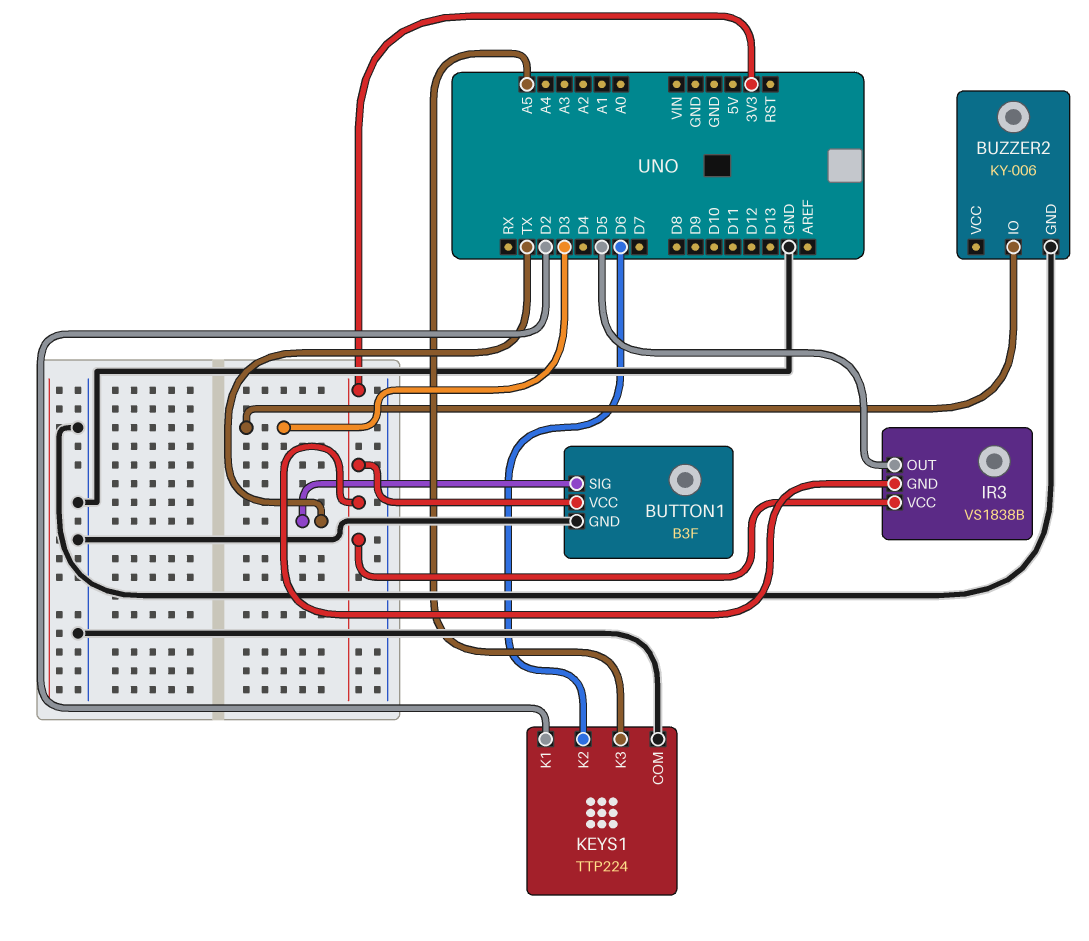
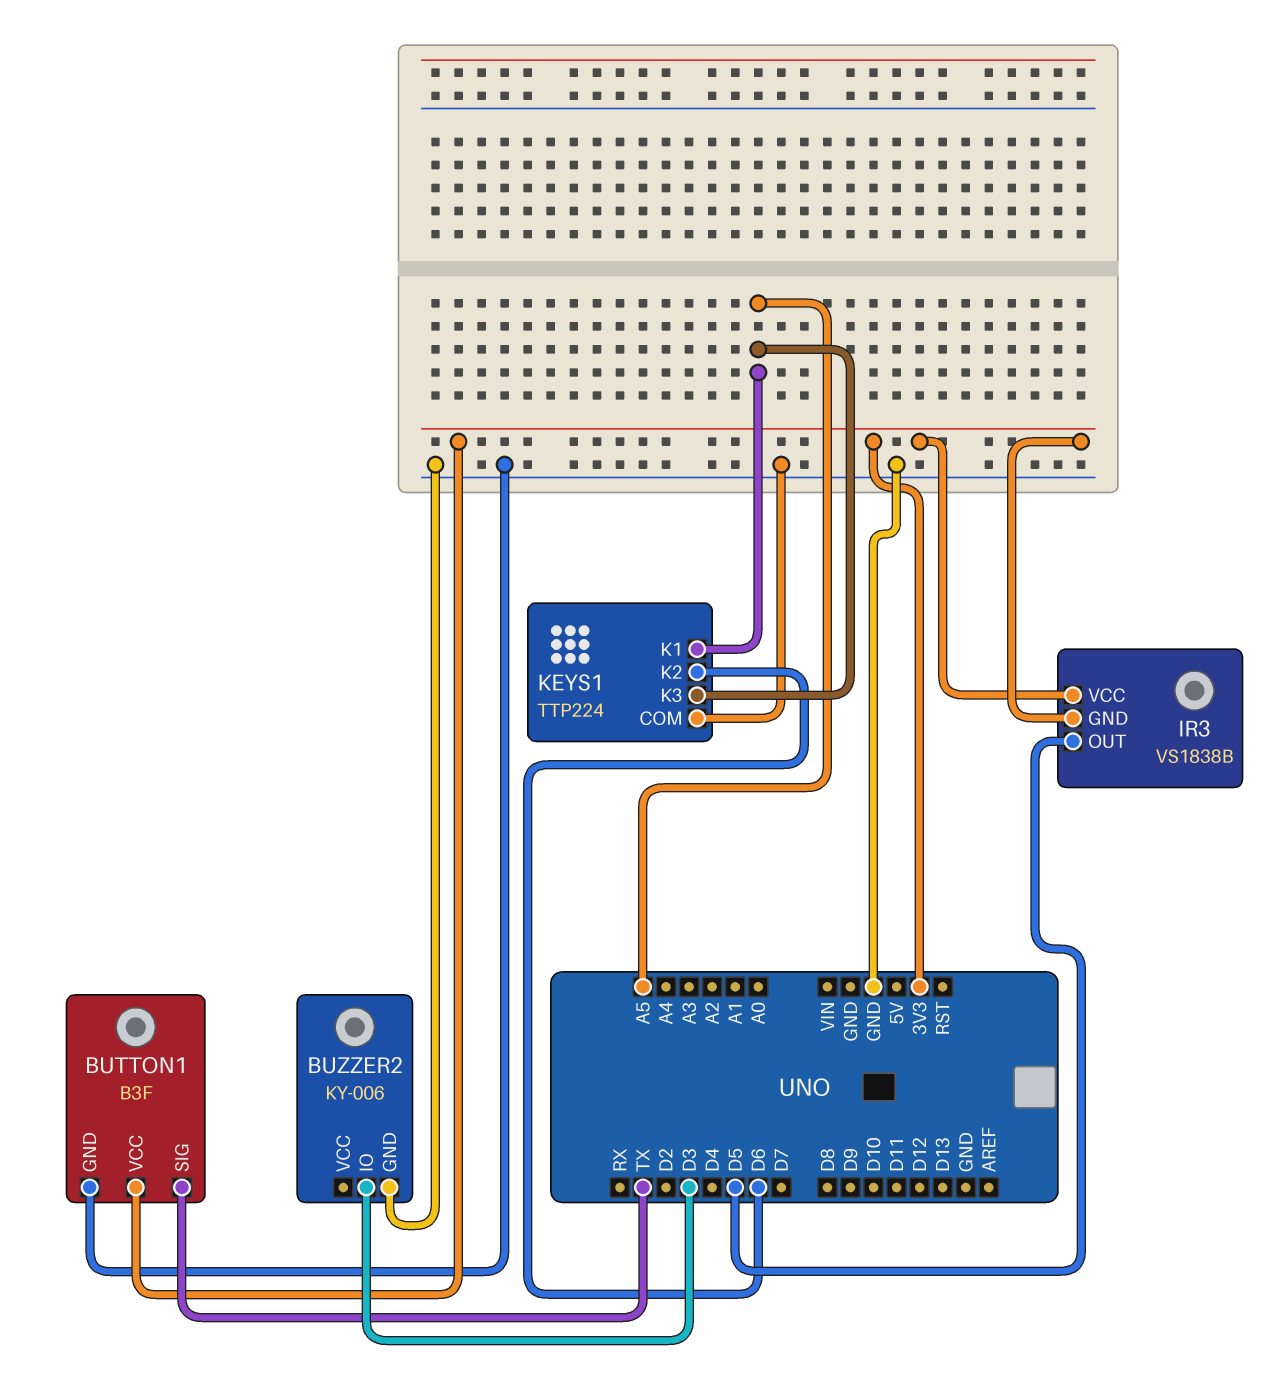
KEYS1 pin K1: D2 -> A5

